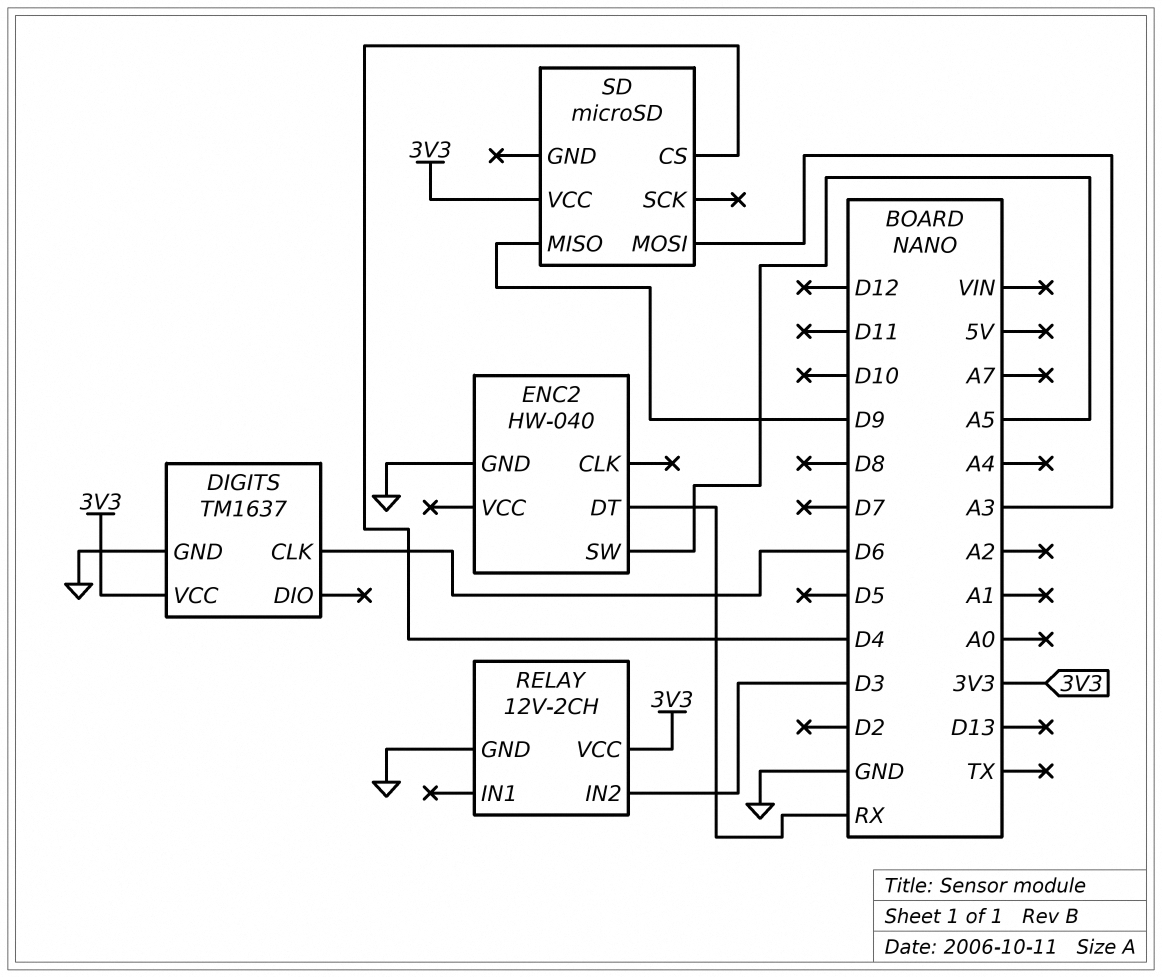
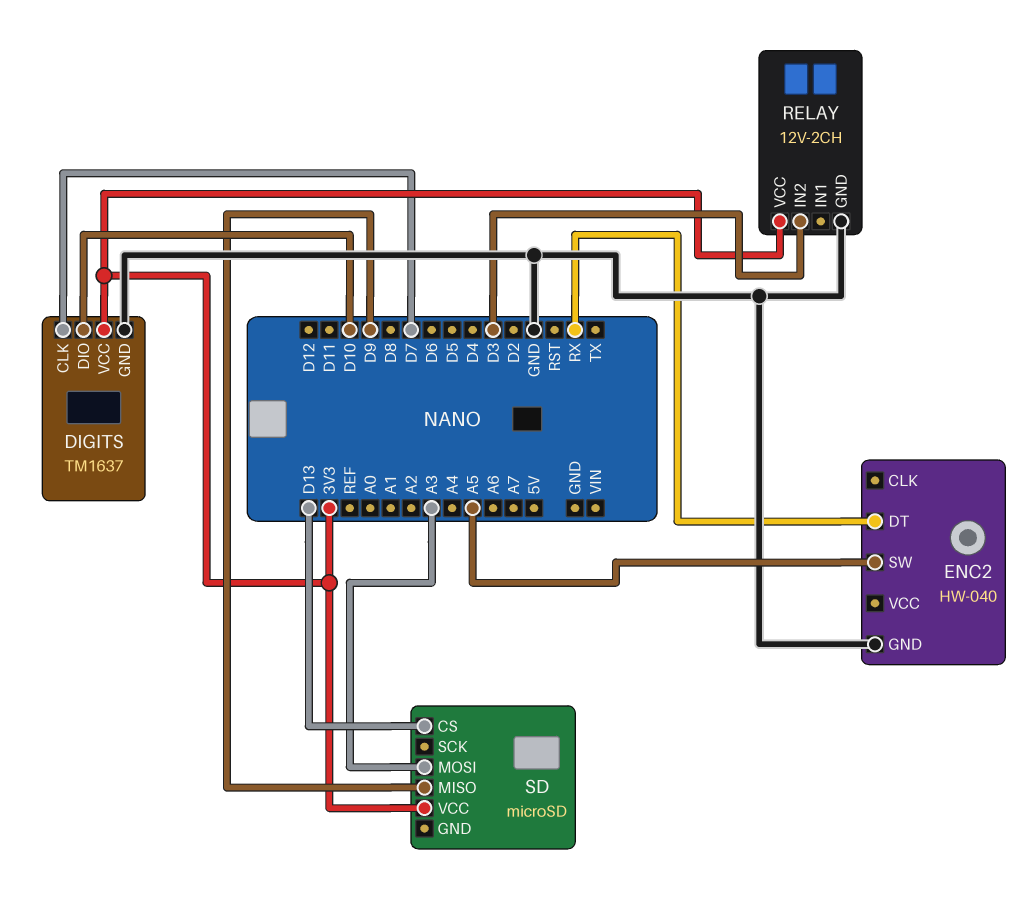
DIGITS pin CLK: D6 -> D7
DIGITS pin DIO: none -> D10
SD pin CS: D4 -> D13

